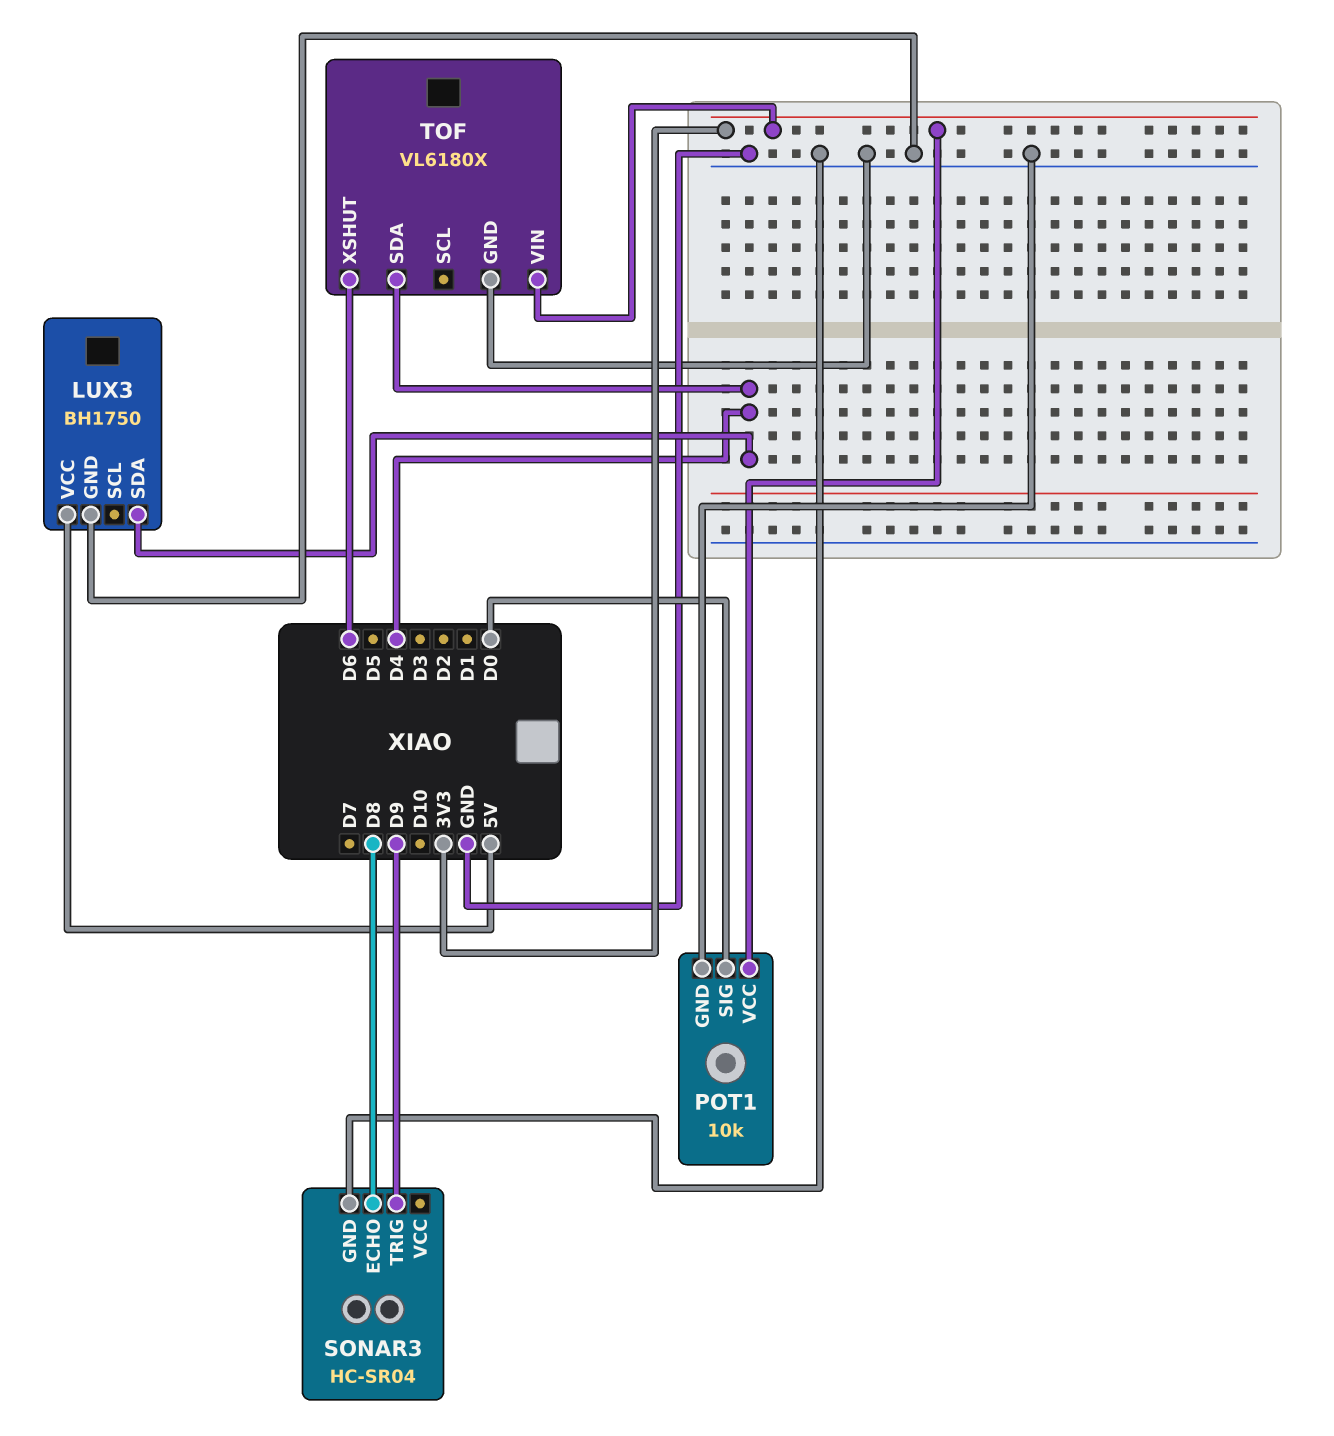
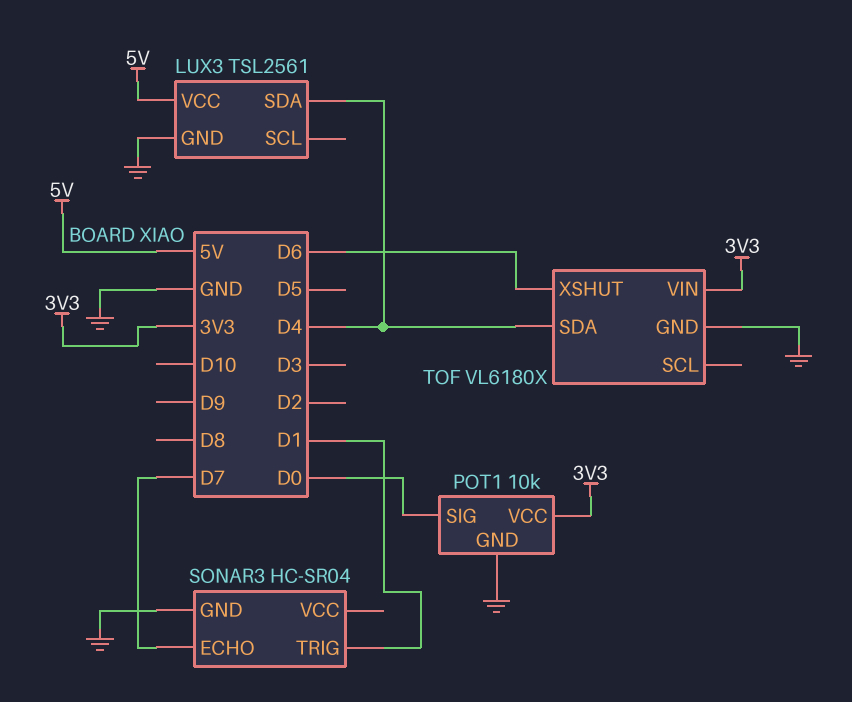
LUX3: BH1750 -> TSL2561
SONAR3 pin ECHO: D8 -> D7
SONAR3 pin TRIG: D9 -> D1

